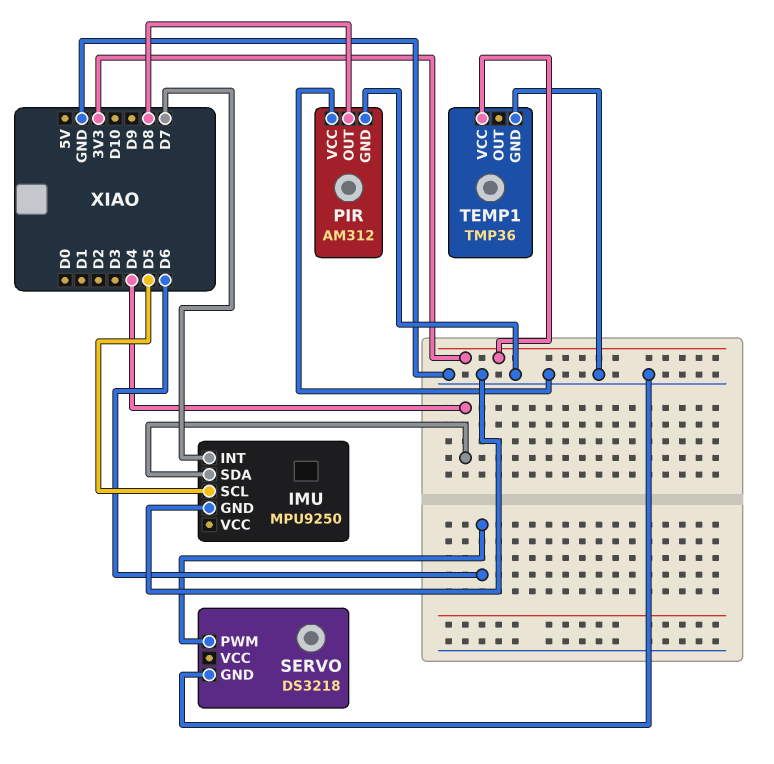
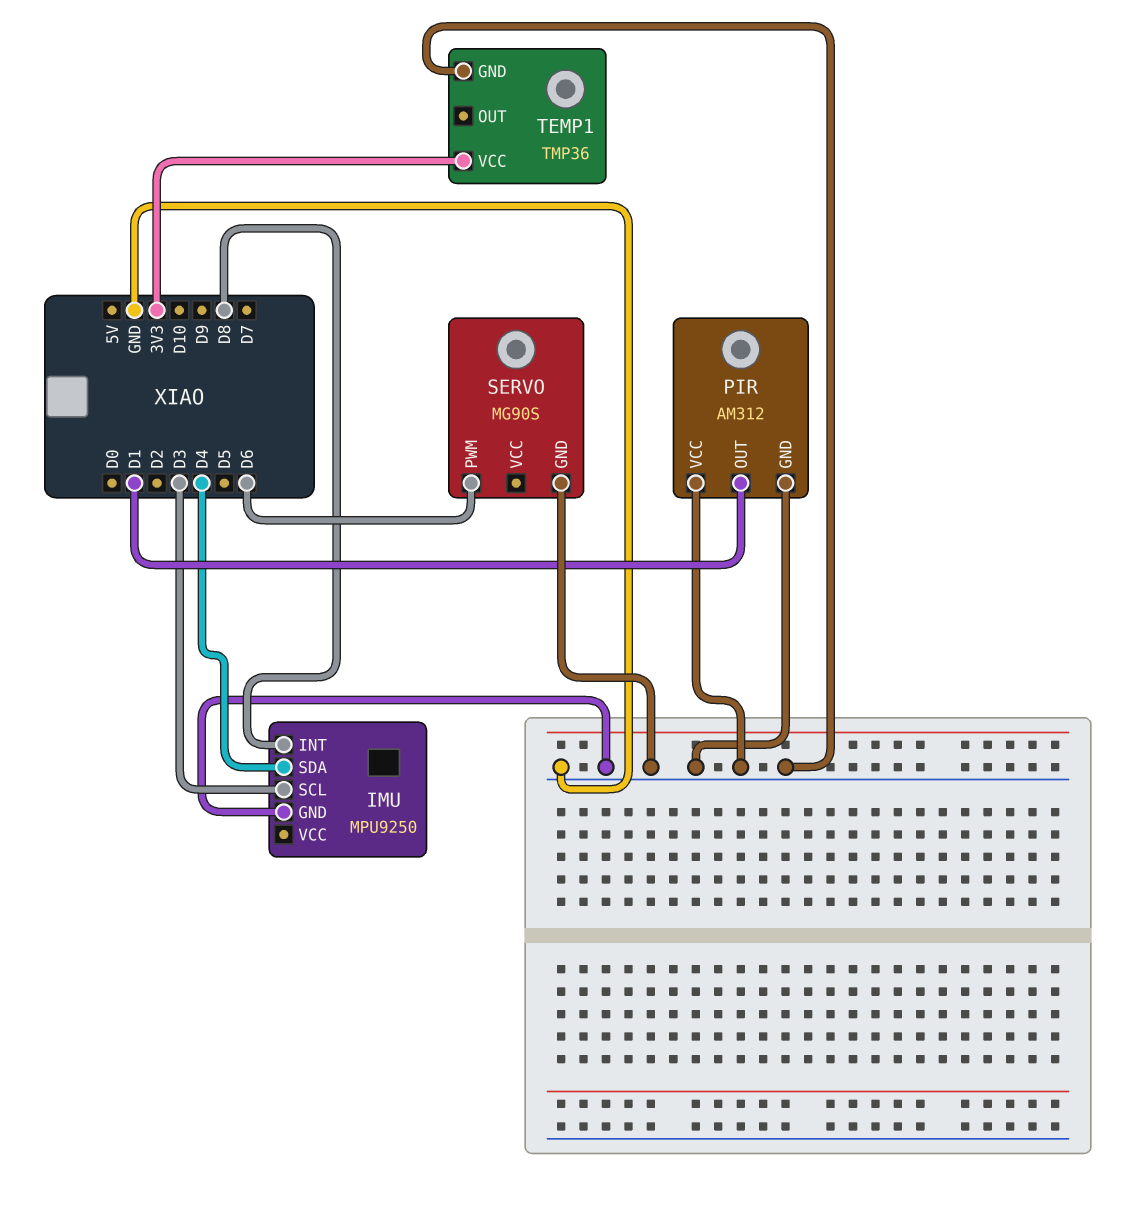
IMU pin INT: D7 -> D8
IMU pin SCL: D5 -> D3
PIR pin OUT: D8 -> D1
SERVO: DS3218 -> MG90S

